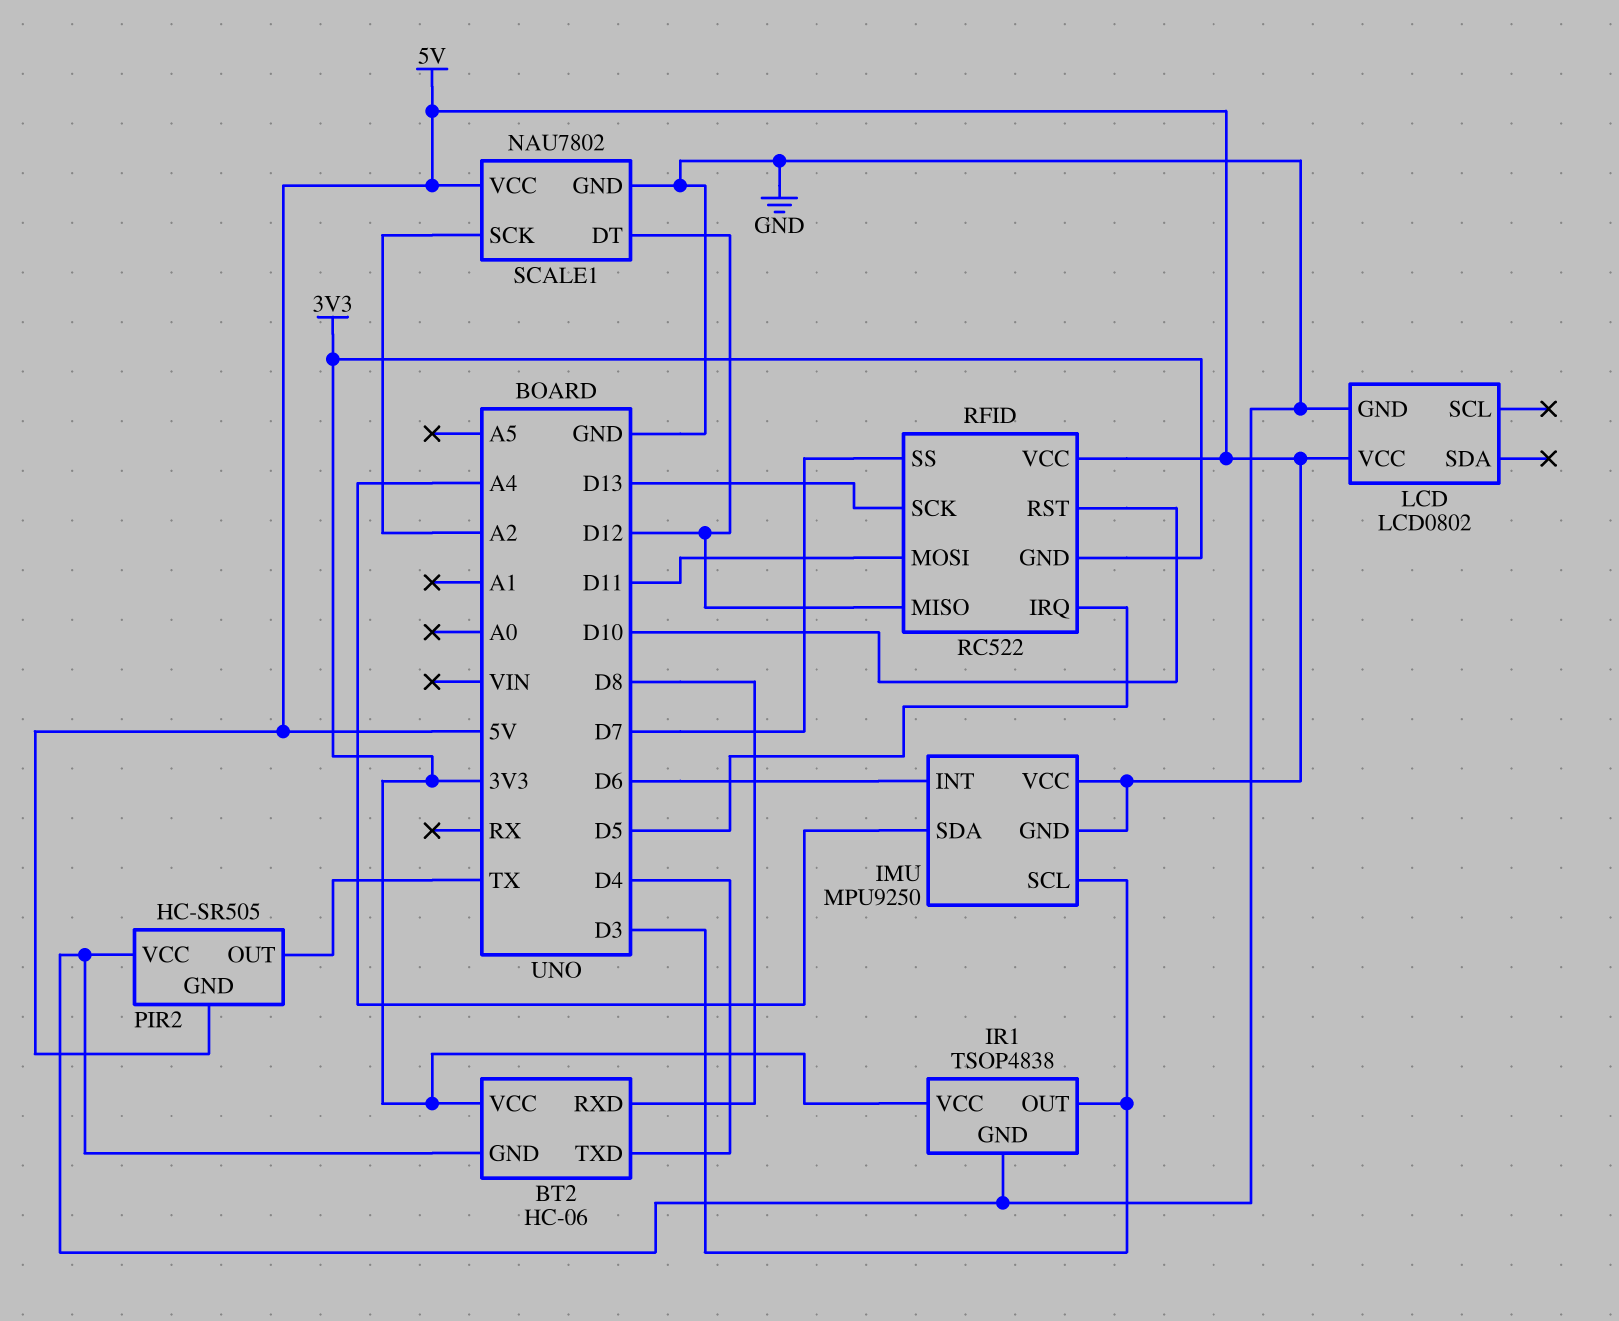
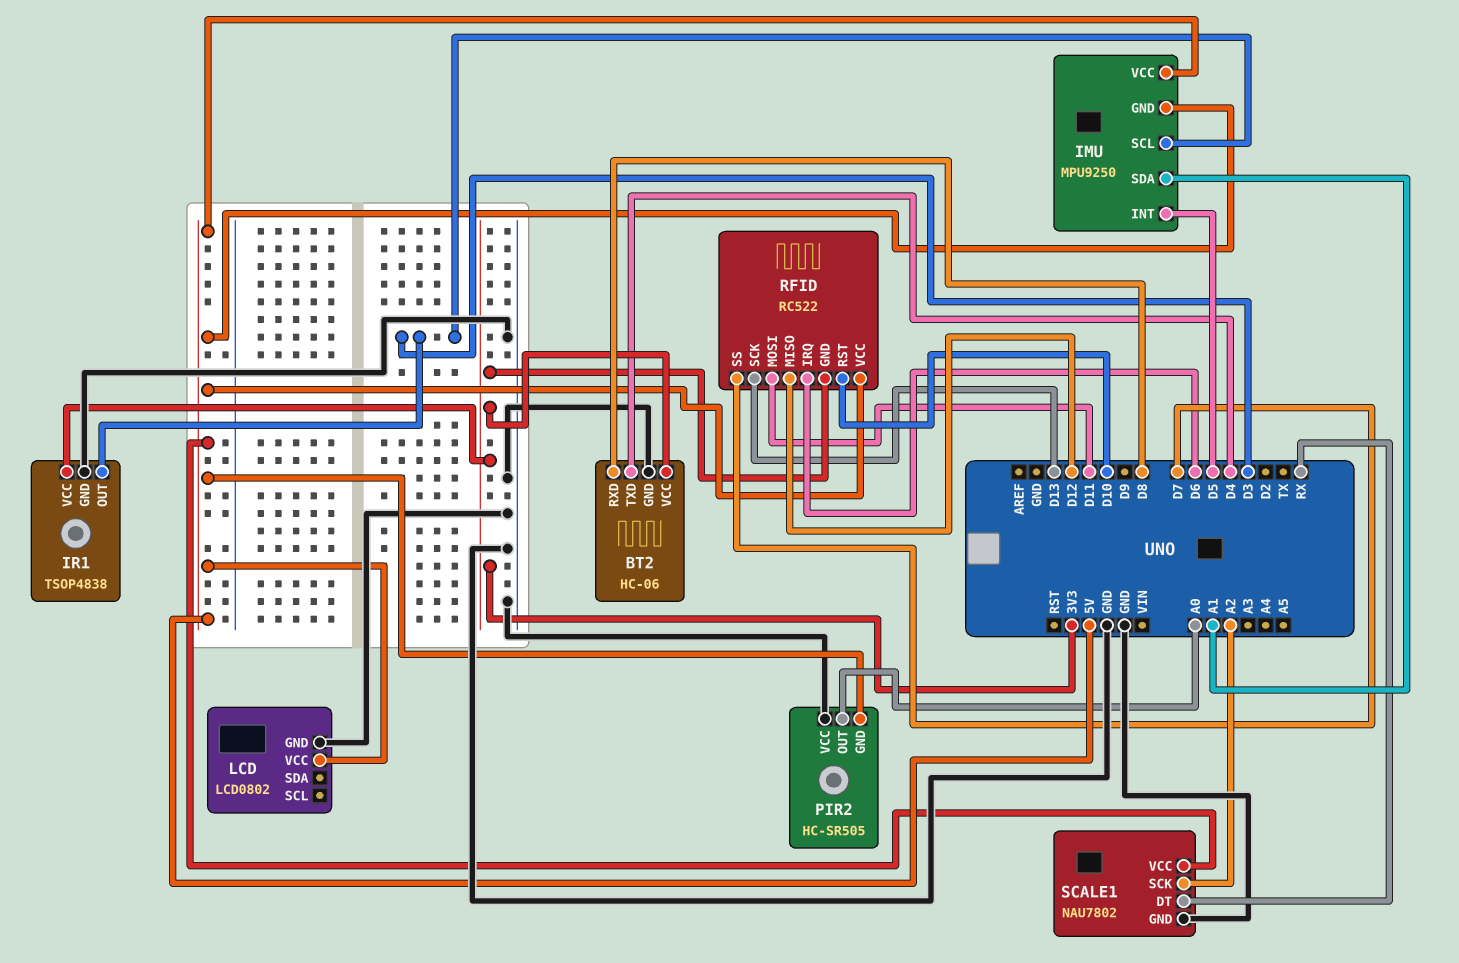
IMU pin INT: D6 -> D5
IMU pin SDA: A4 -> A1
PIR2 pin OUT: TX -> A0
RFID pin IRQ: D5 -> D6
SCALE1 pin DT: D12 -> RX

